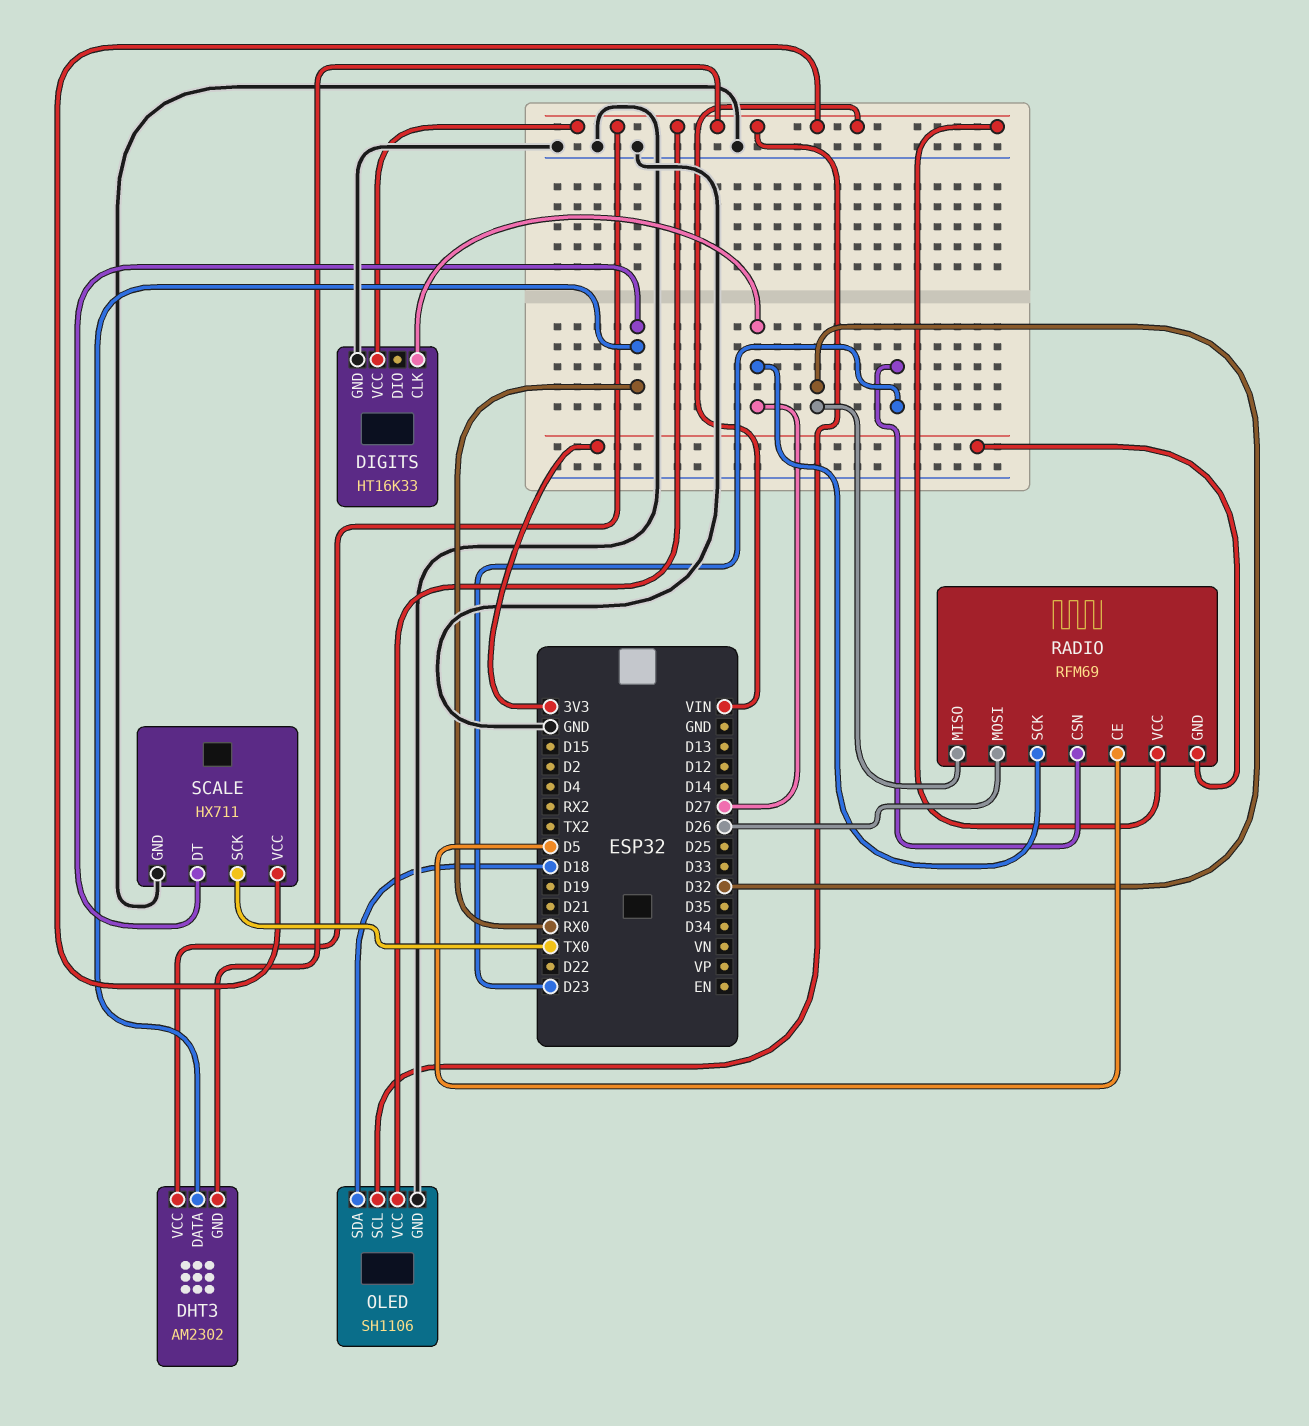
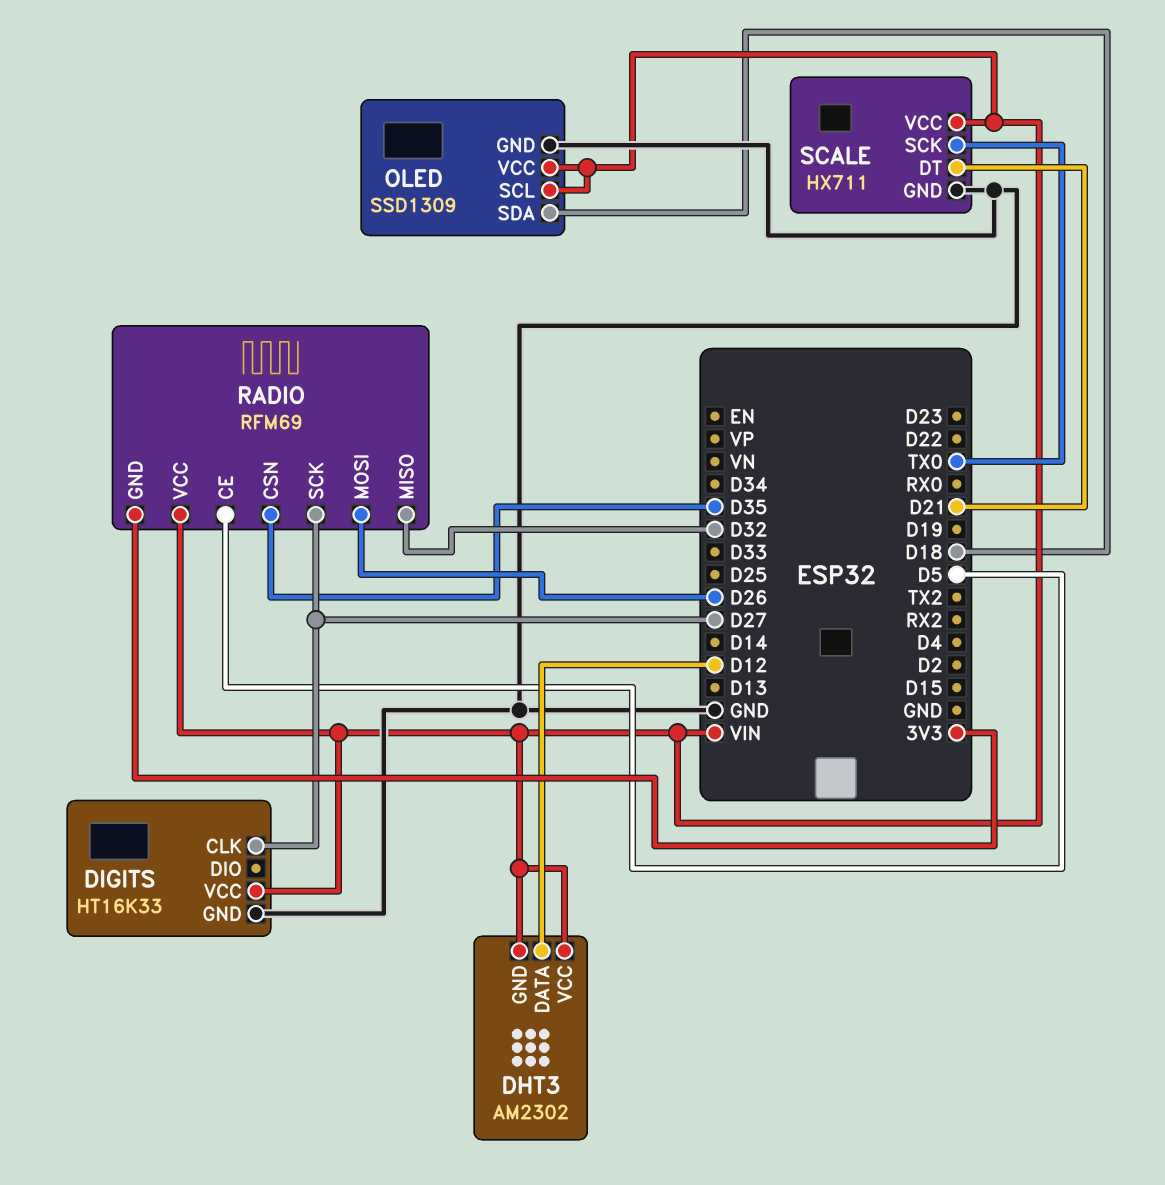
DHT3 pin DATA: RX0 -> D12
OLED: SH1106 -> SSD1309
RADIO pin CSN: D23 -> D35
SCALE pin DT: RX0 -> D21

